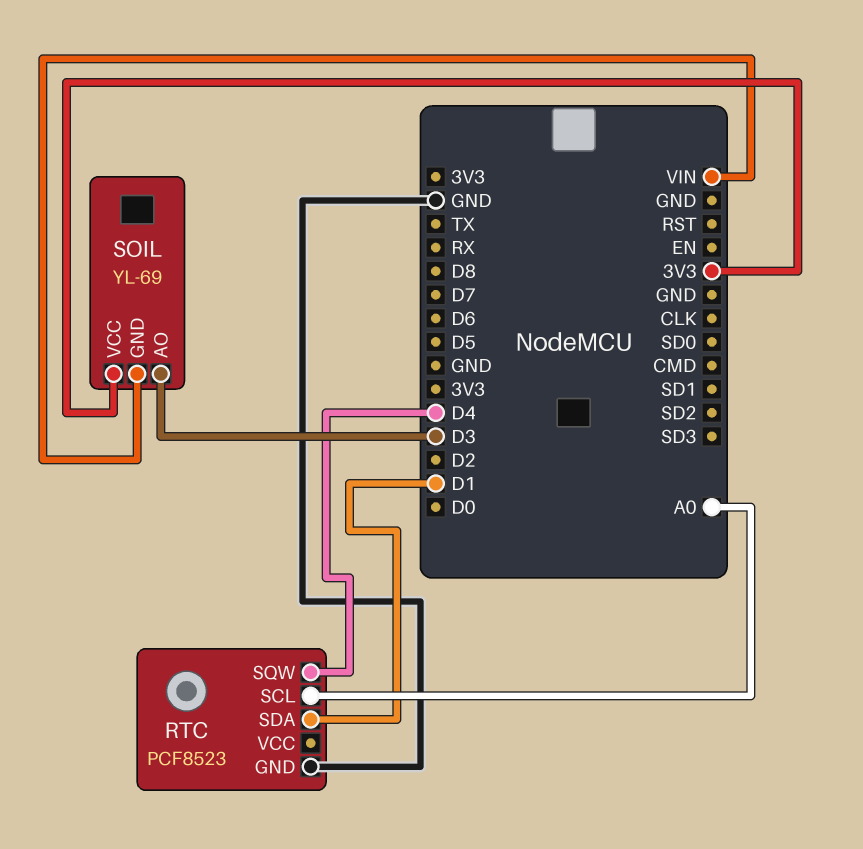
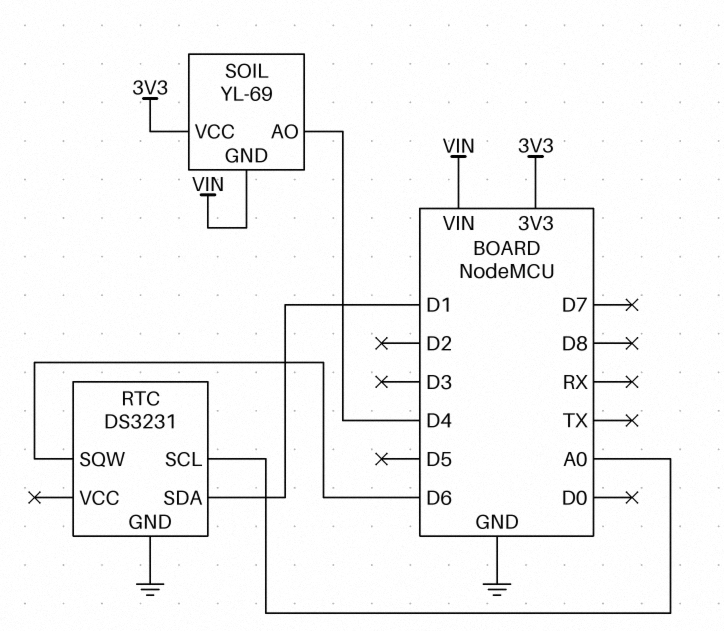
RTC: PCF8523 -> DS3231
RTC pin SQW: D4 -> D6
SOIL pin AO: D3 -> D4

